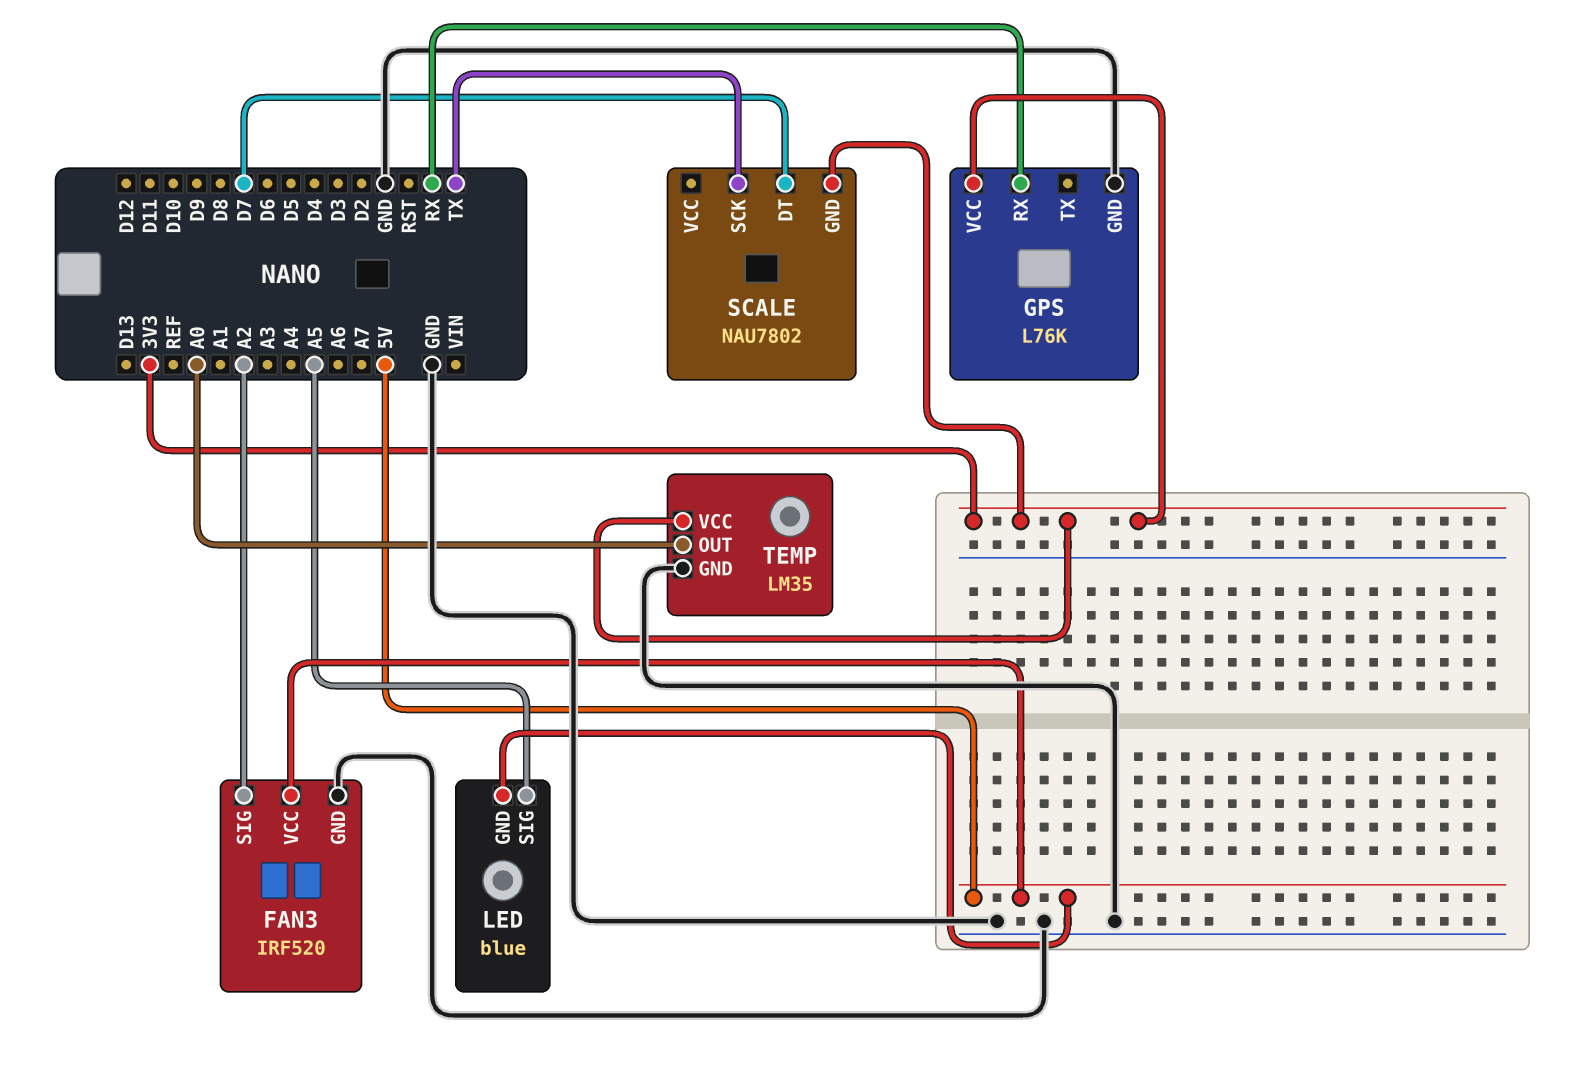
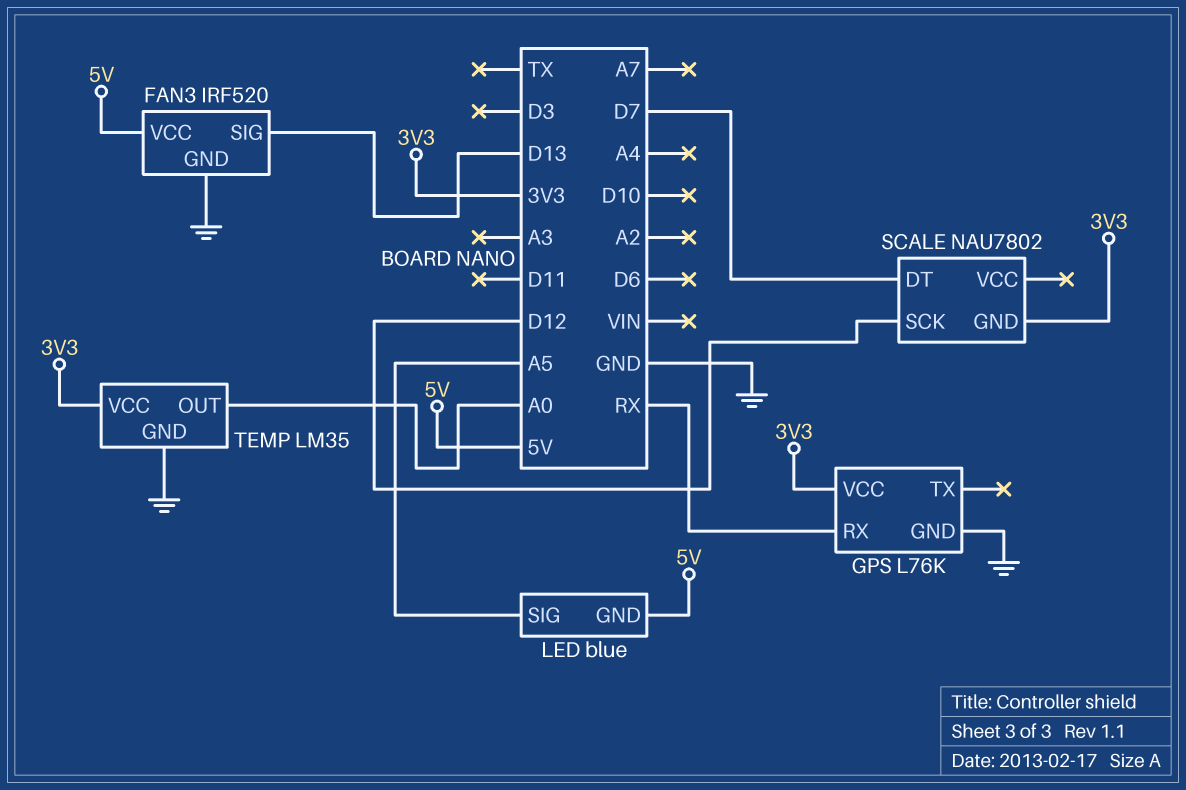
FAN3 pin SIG: A2 -> D13
SCALE pin SCK: TX -> D12

